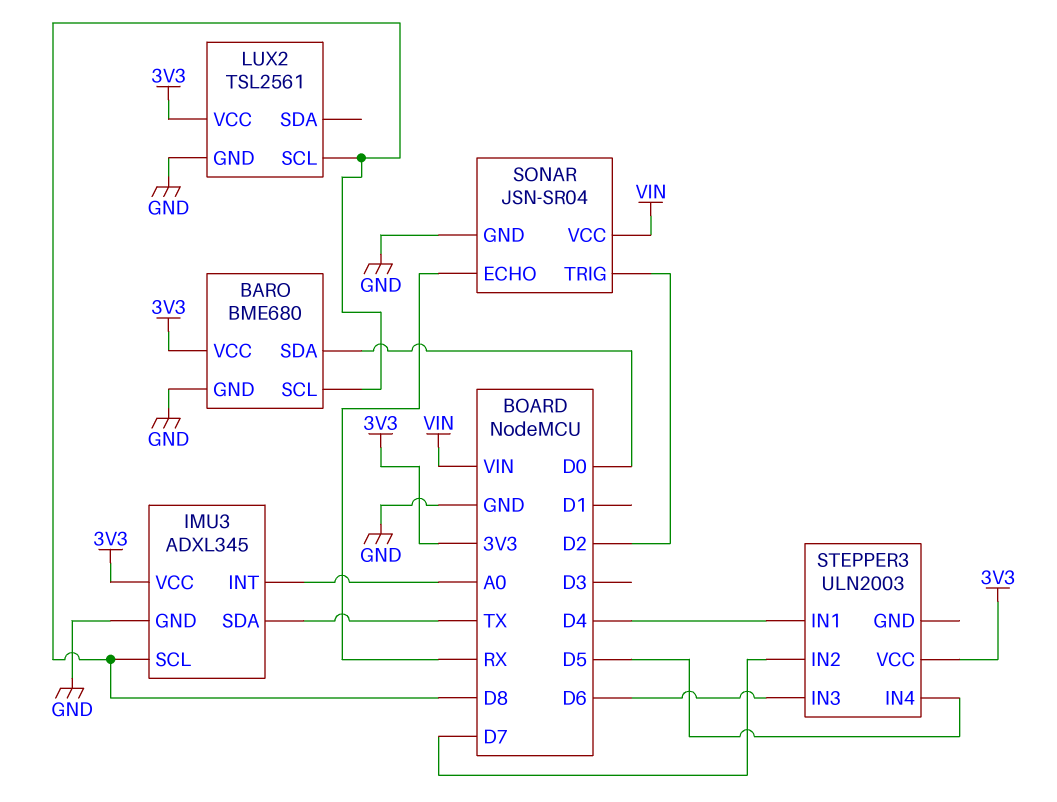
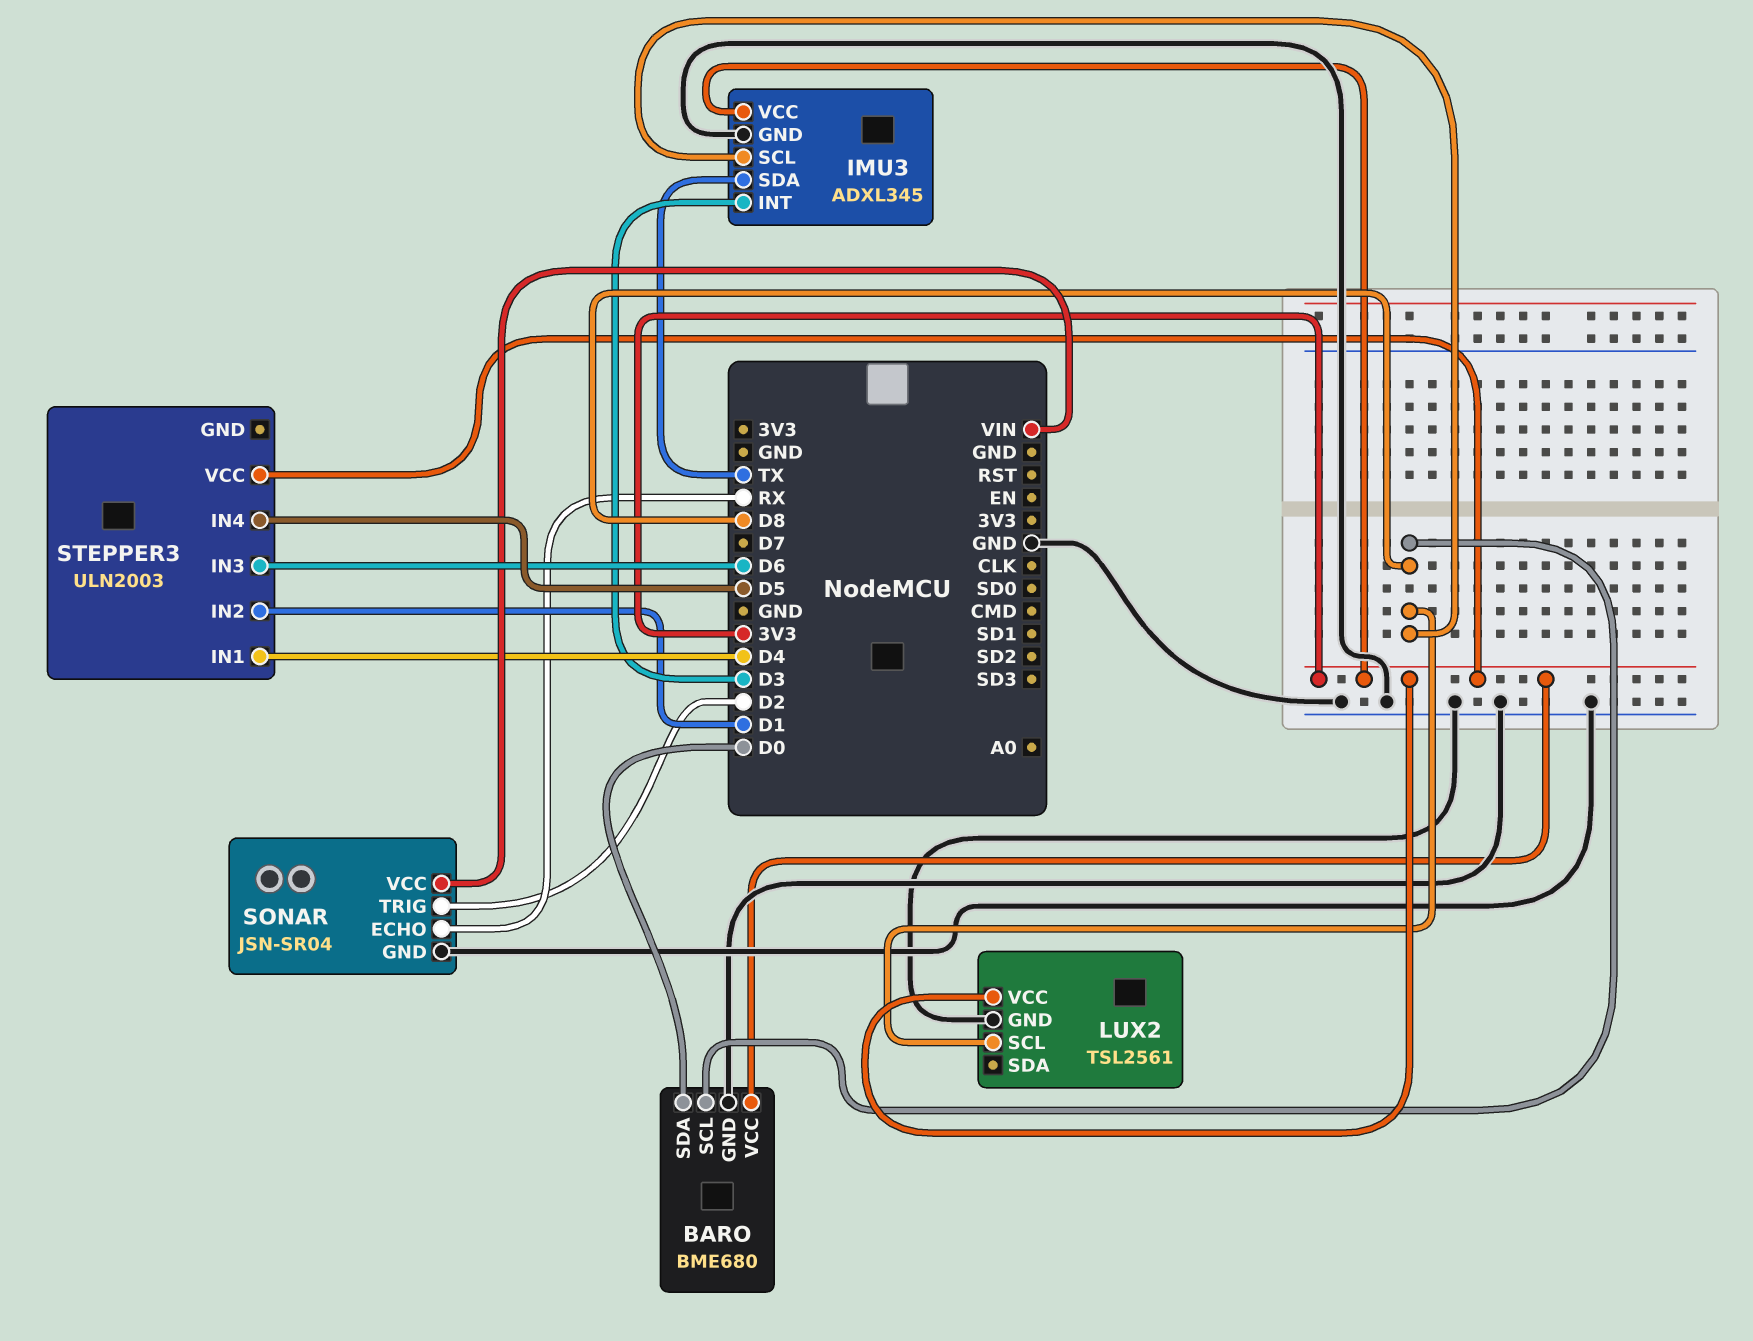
IMU3 pin INT: A0 -> D3
STEPPER3 pin IN2: D7 -> D1

